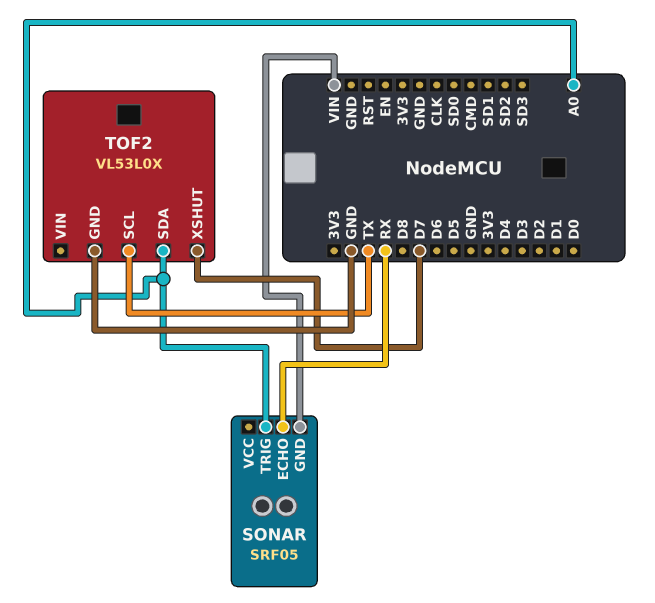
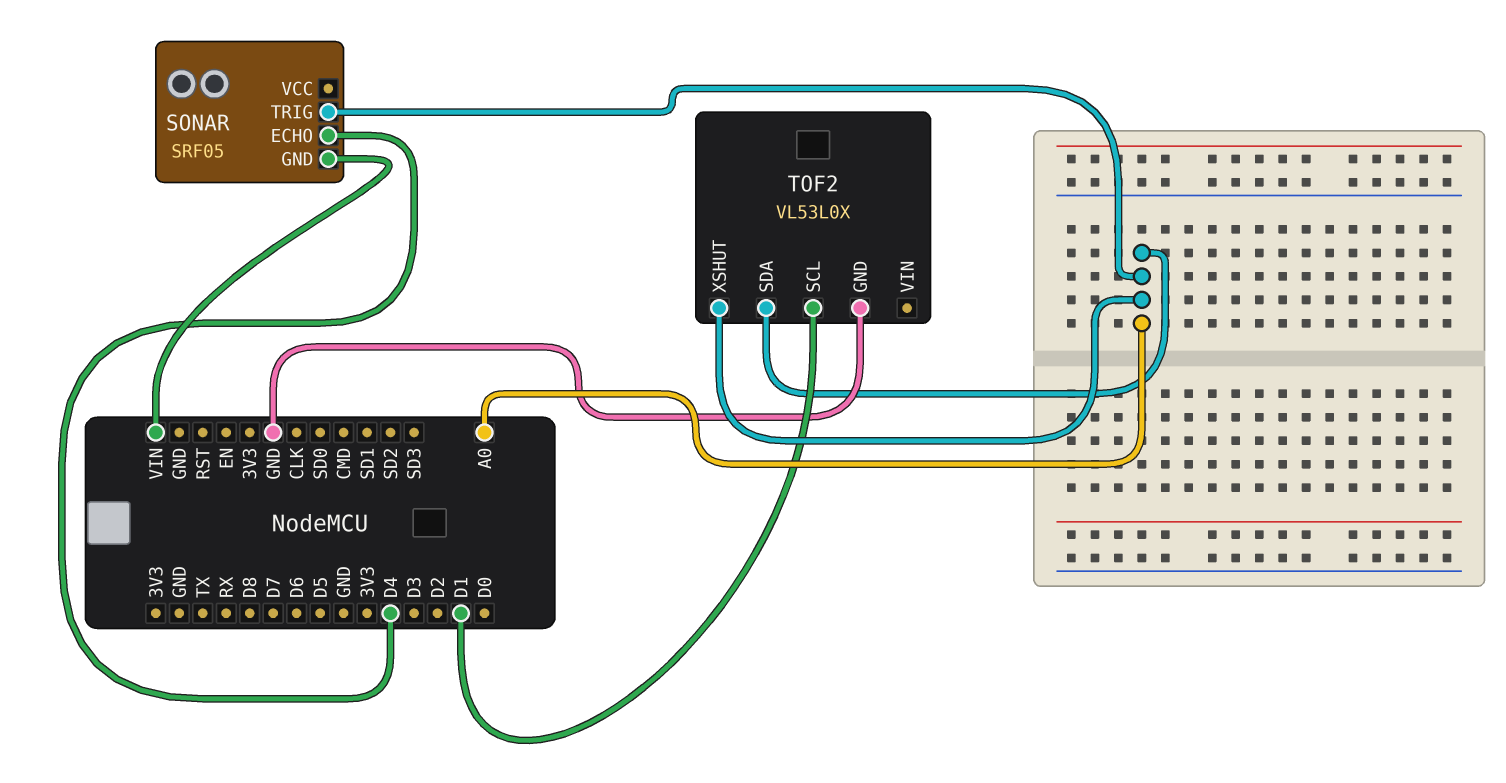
SONAR pin ECHO: RX -> D4
TOF2 pin SCL: TX -> D1
TOF2 pin XSHUT: D7 -> A0

